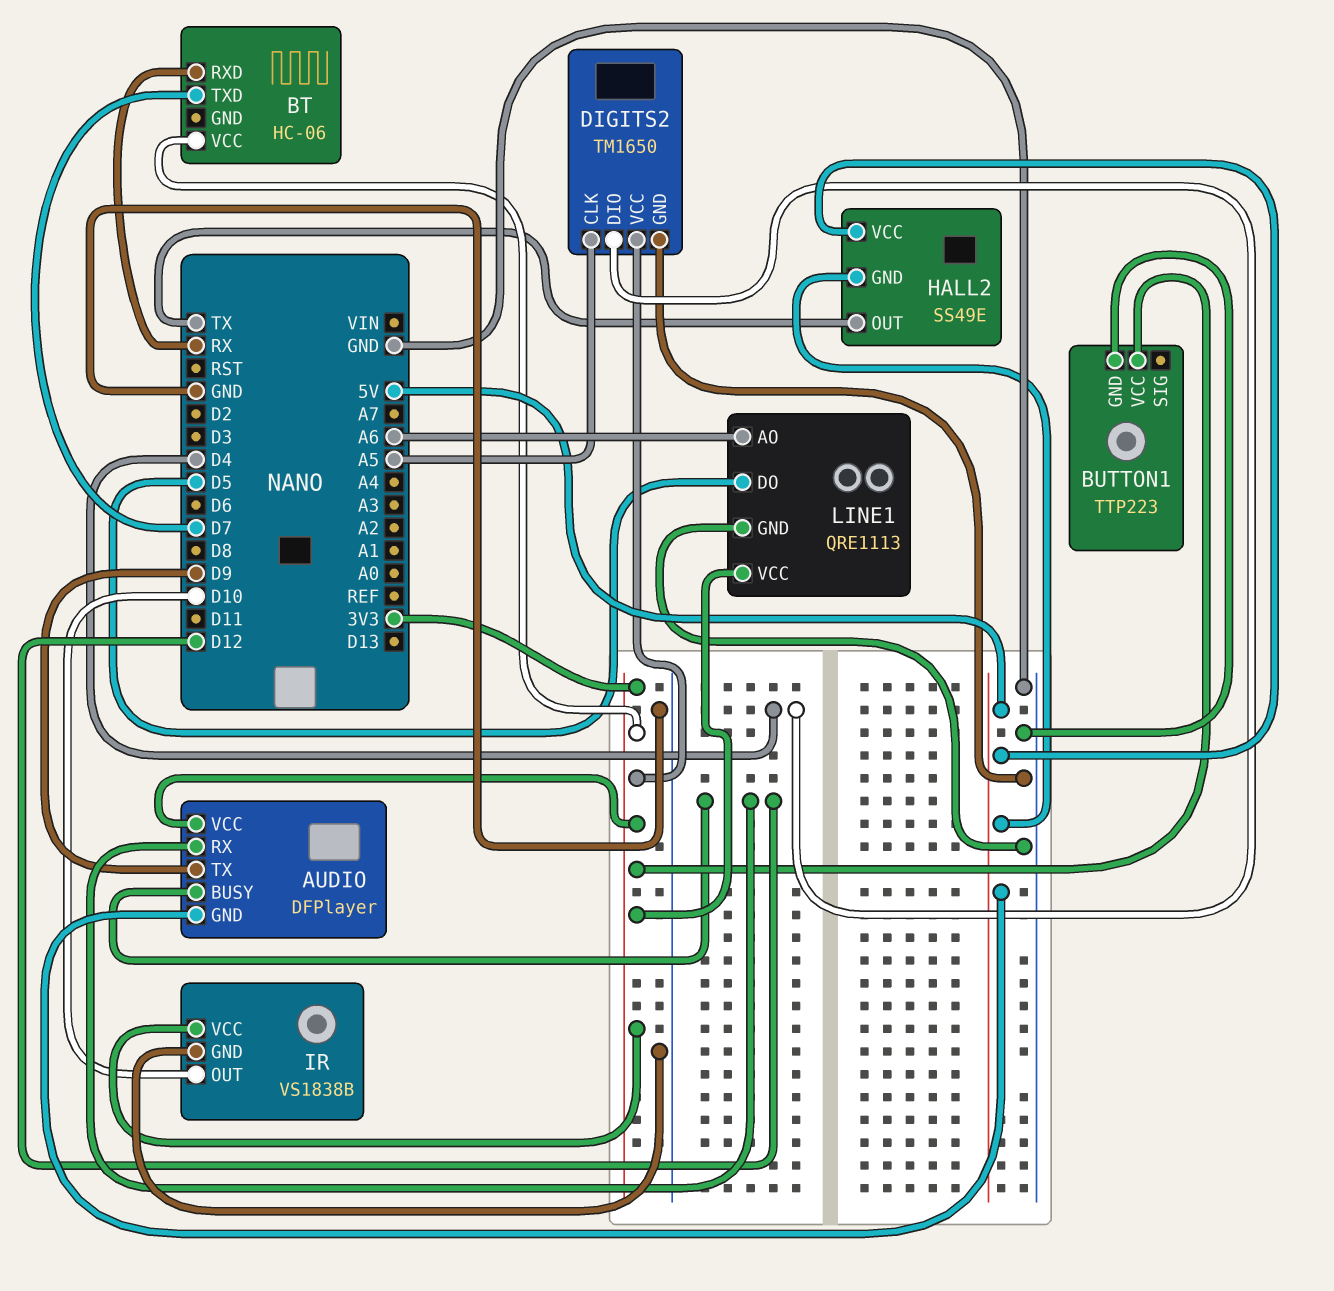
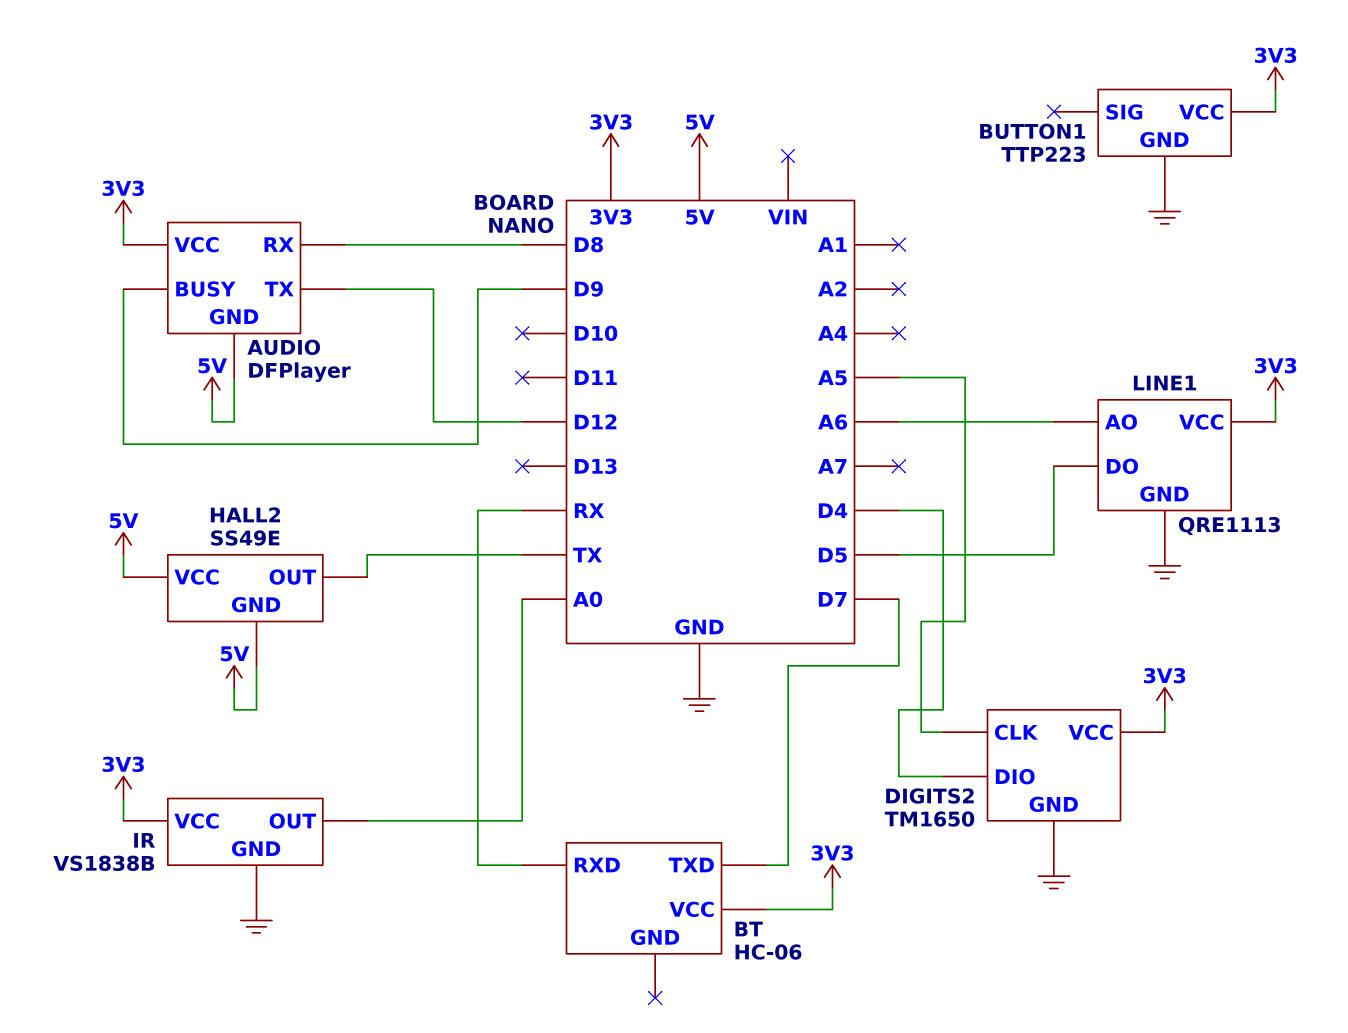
AUDIO pin BUSY: D12 -> D9
AUDIO pin RX: D12 -> D8
AUDIO pin TX: D9 -> D12
IR pin OUT: D10 -> A0

